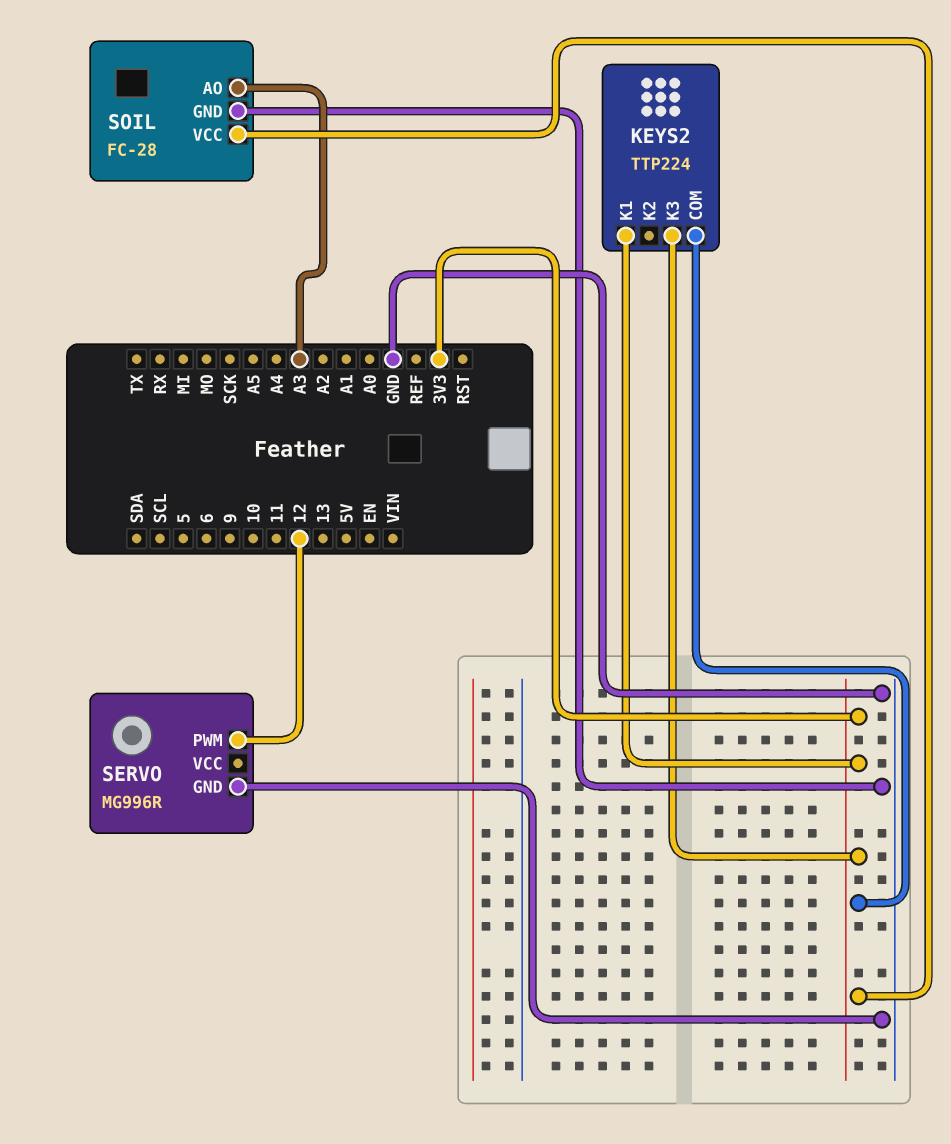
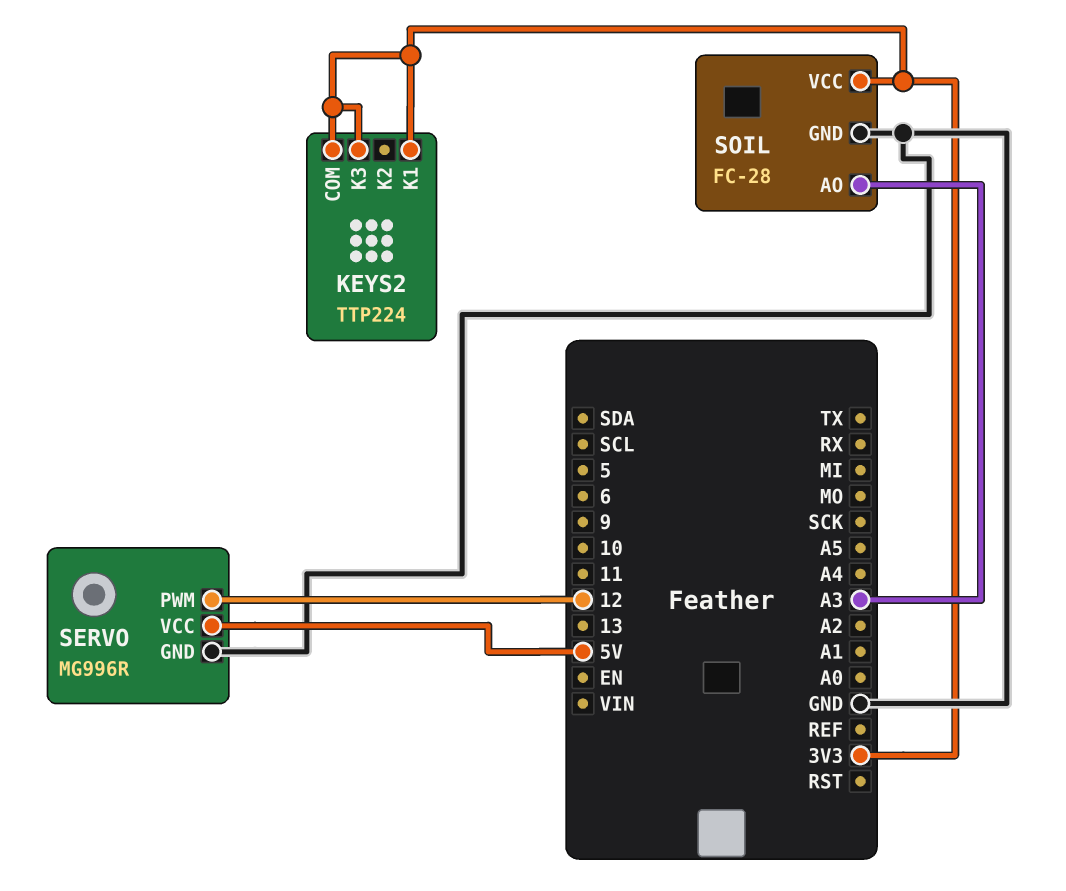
SERVO pin VCC: none -> 5V

